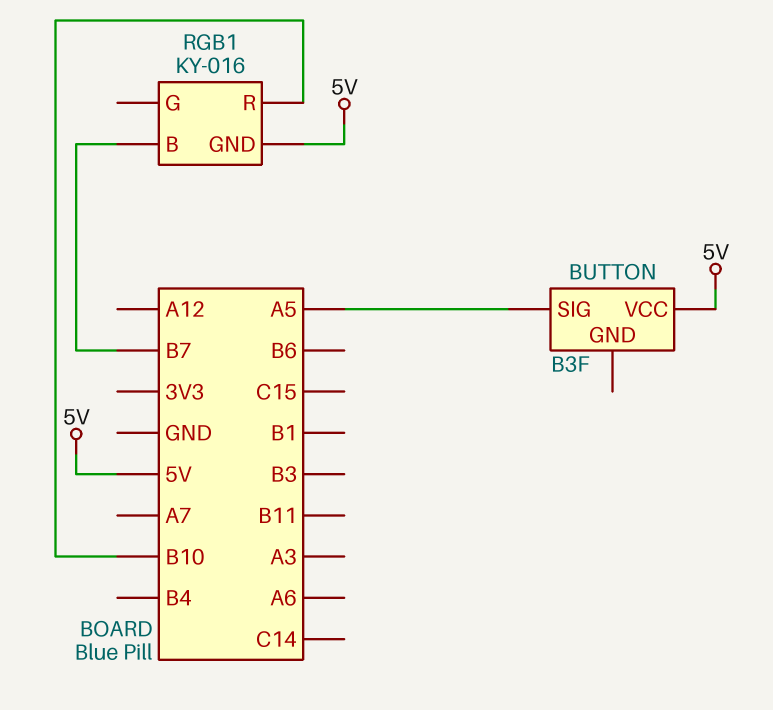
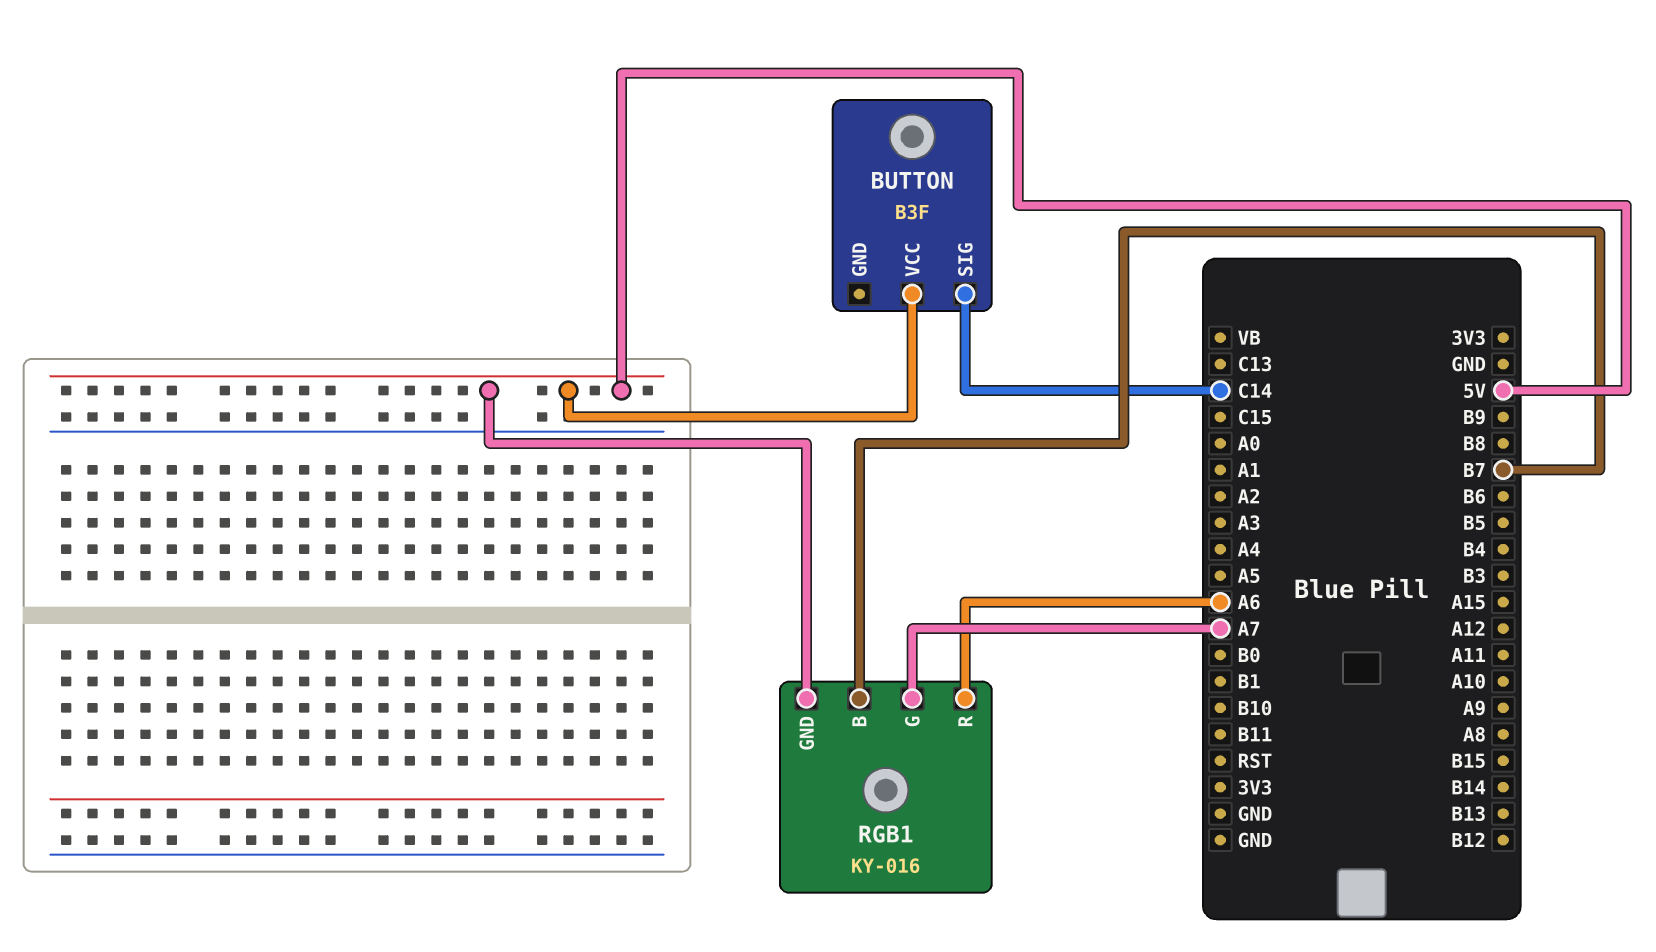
BUTTON pin SIG: A5 -> C14
RGB1 pin G: none -> A7
RGB1 pin R: B10 -> A6

